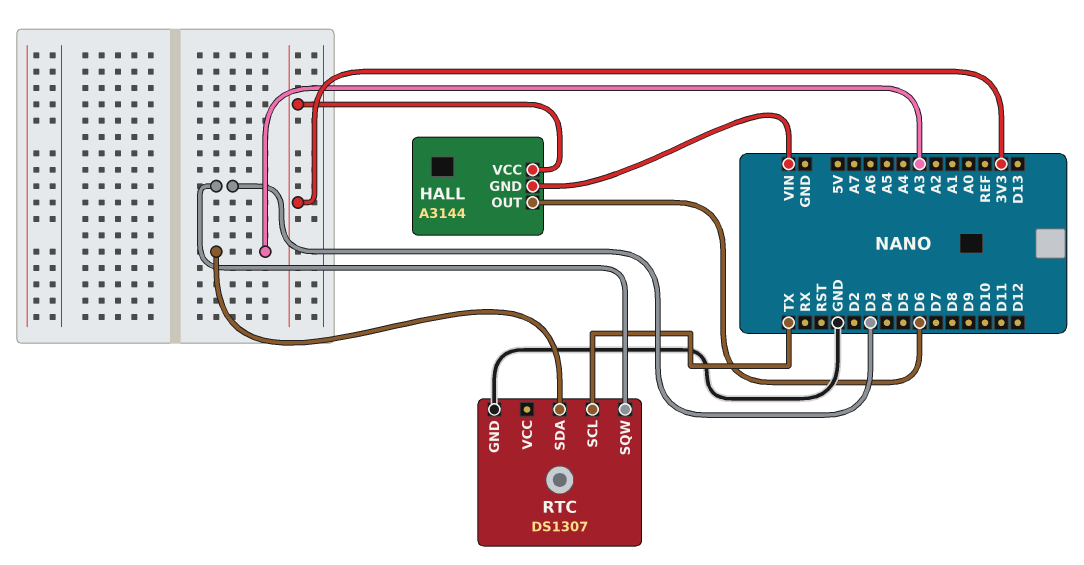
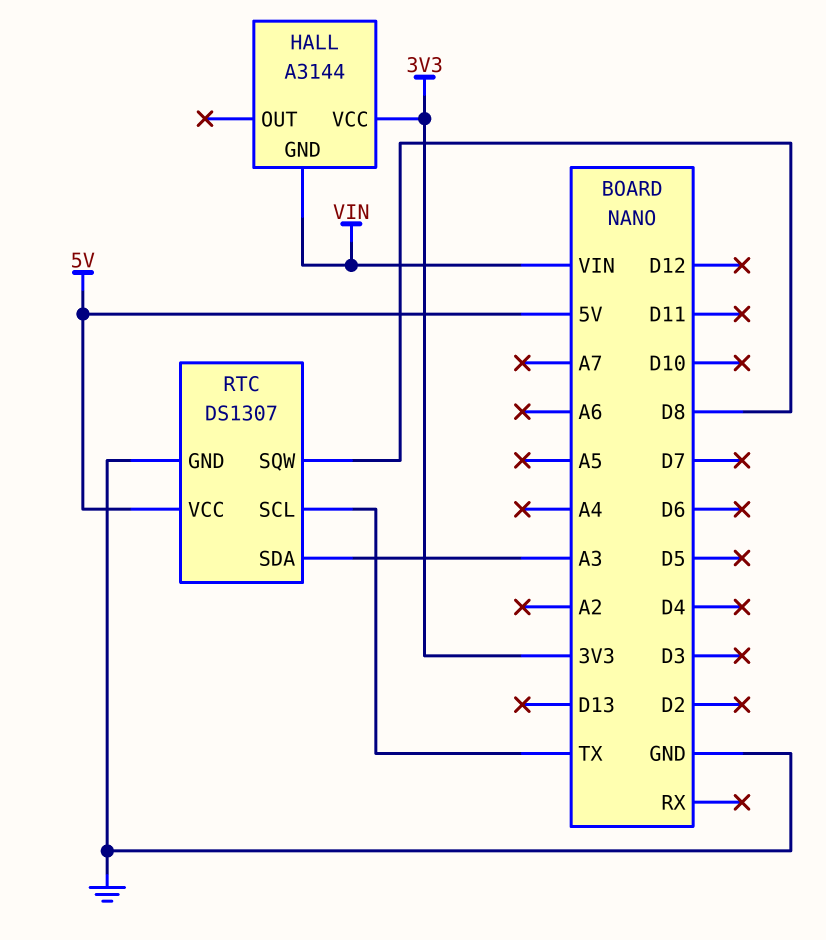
HALL pin OUT: D6 -> none
RTC pin SQW: D3 -> D8
RTC pin VCC: none -> 5V

